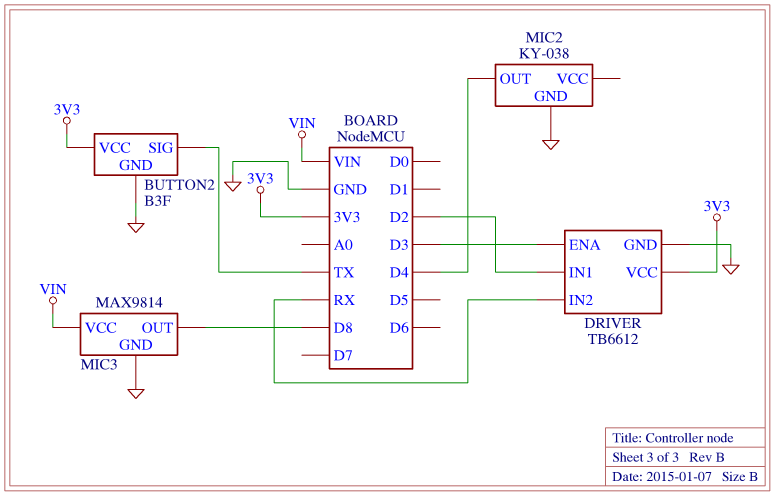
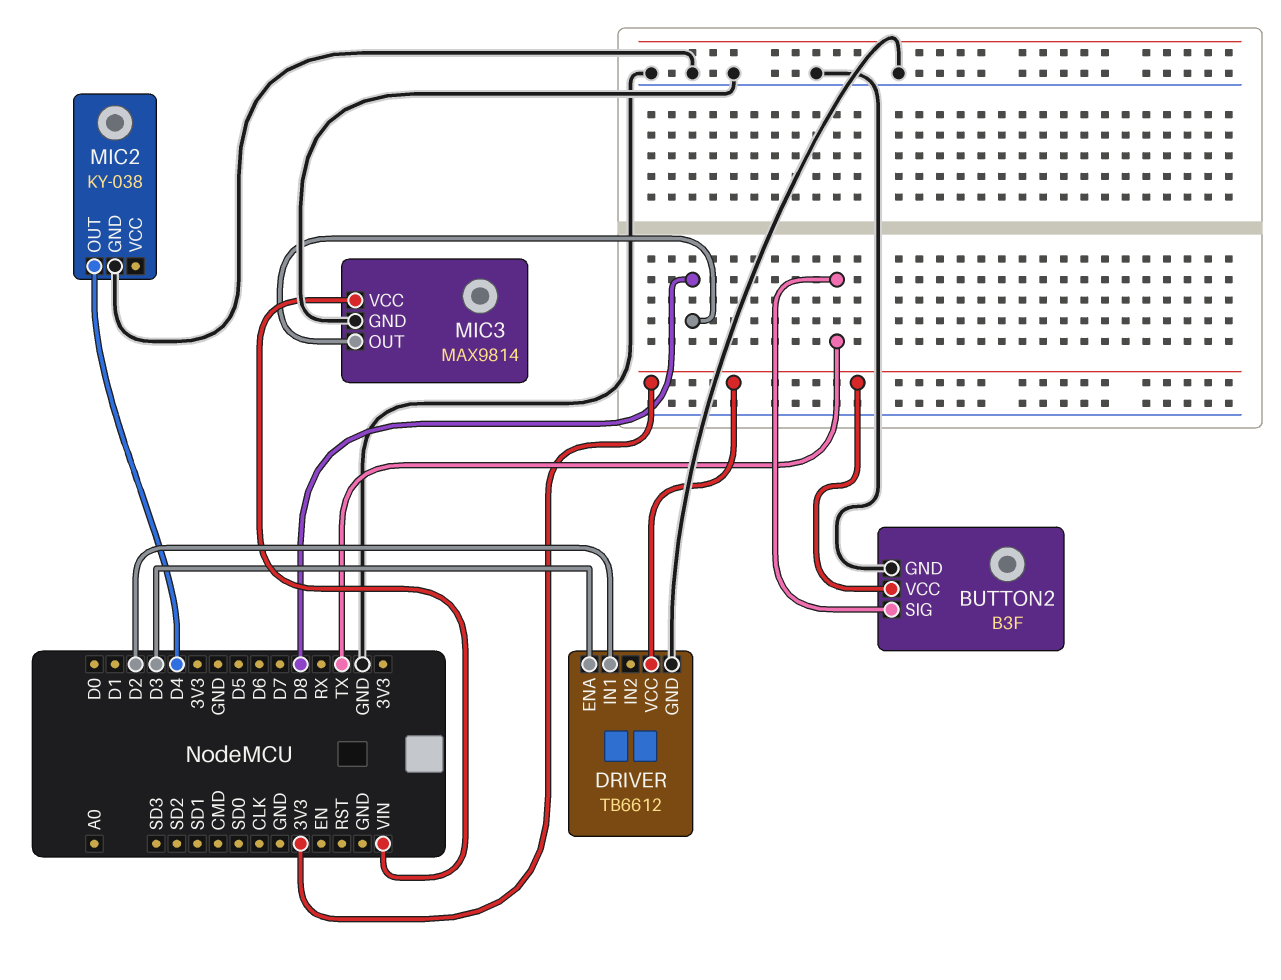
DRIVER pin IN2: RX -> none

